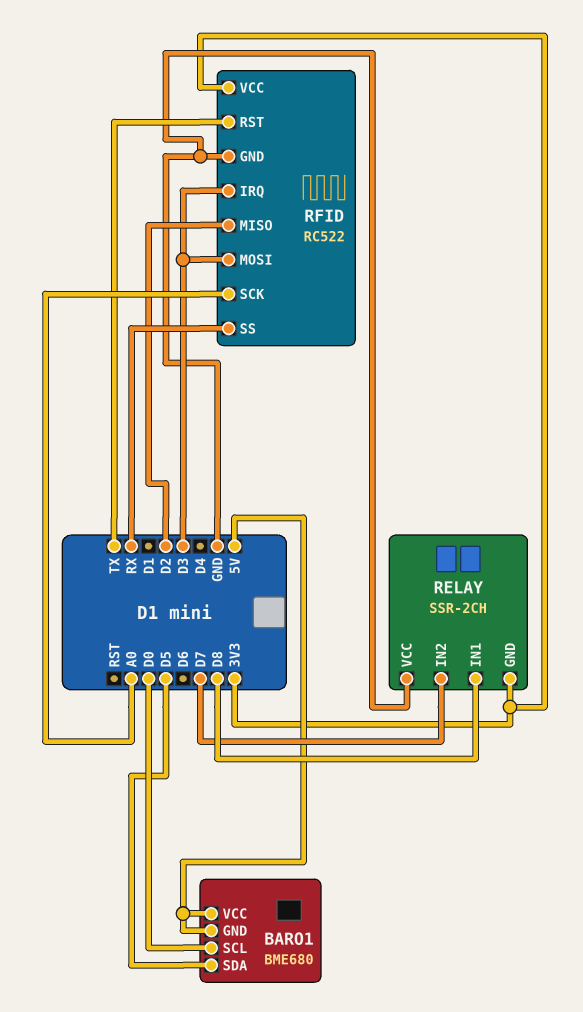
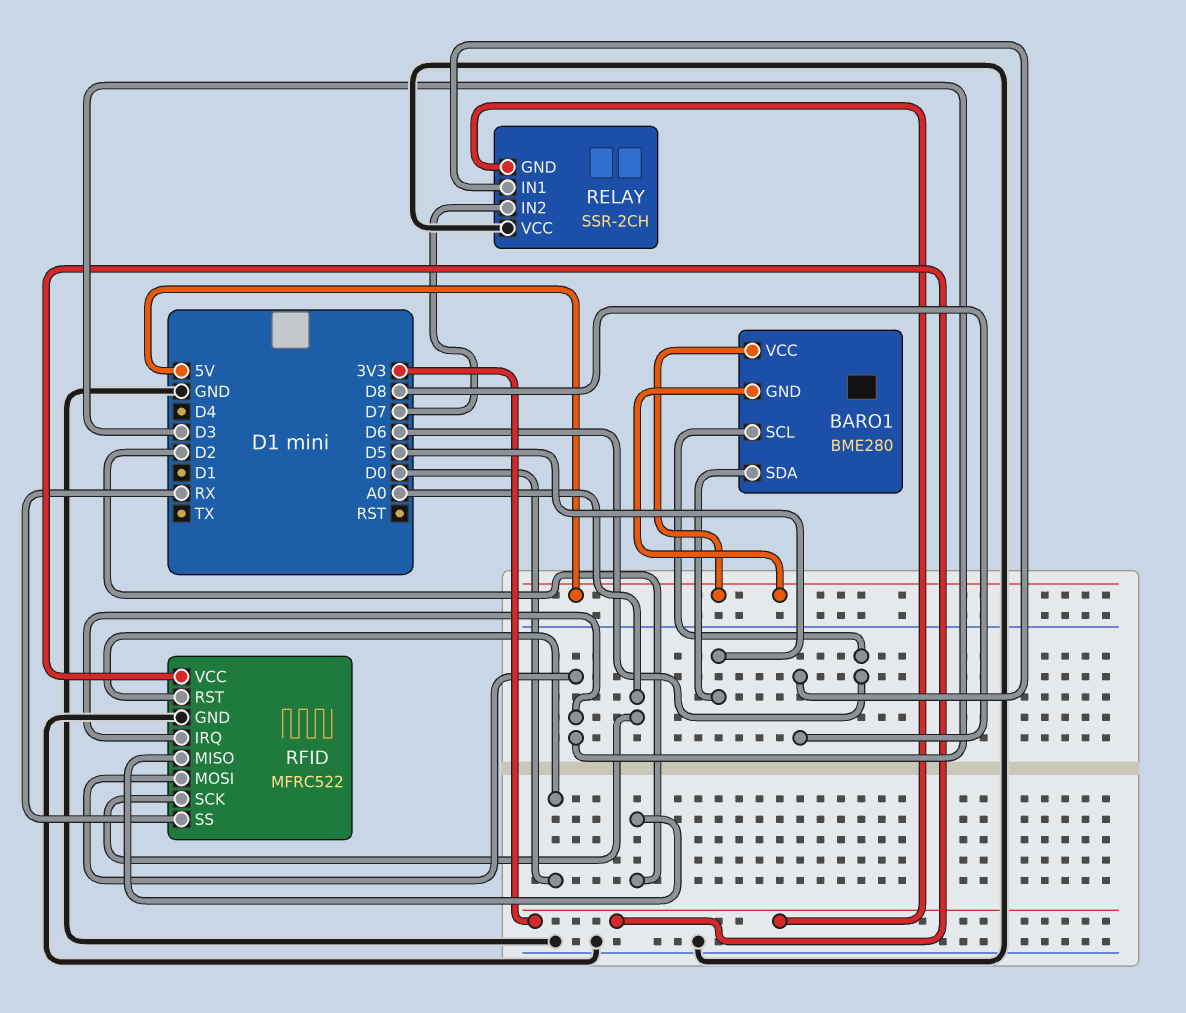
BARO1: BME680 -> BME280
BARO1 pin SCL: D0 -> D6
RFID: RC522 -> MFRC522
RFID pin RST: TX -> D0

